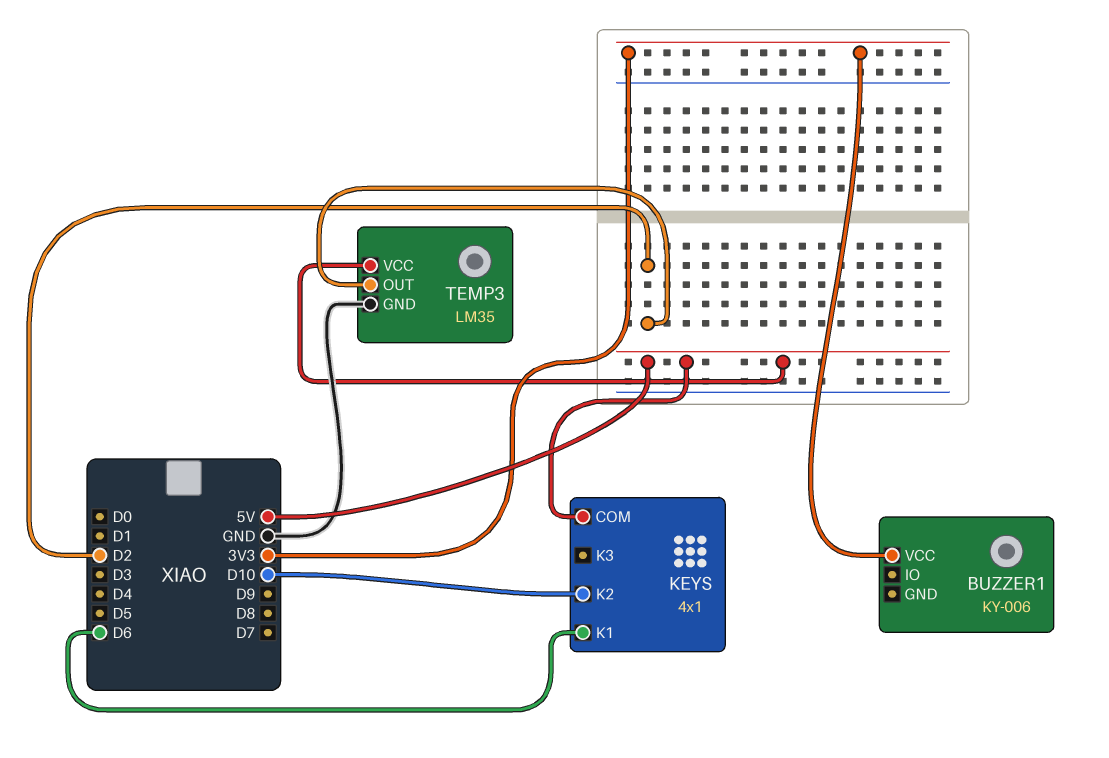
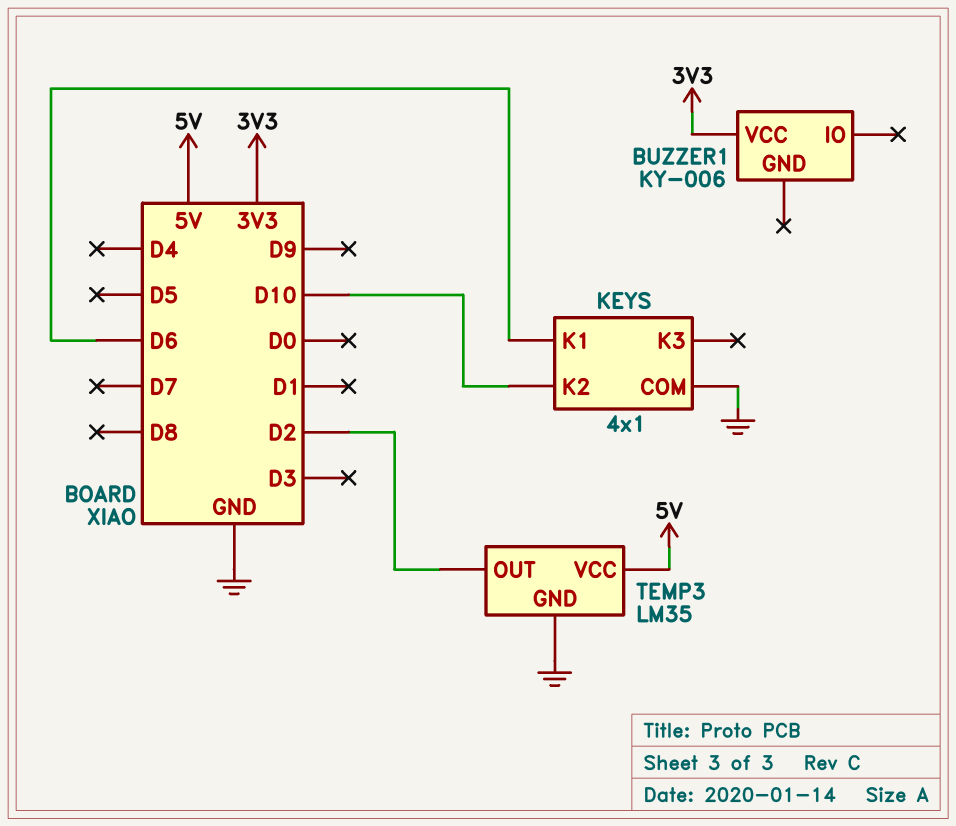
KEYS pin COM: 5V -> GND

